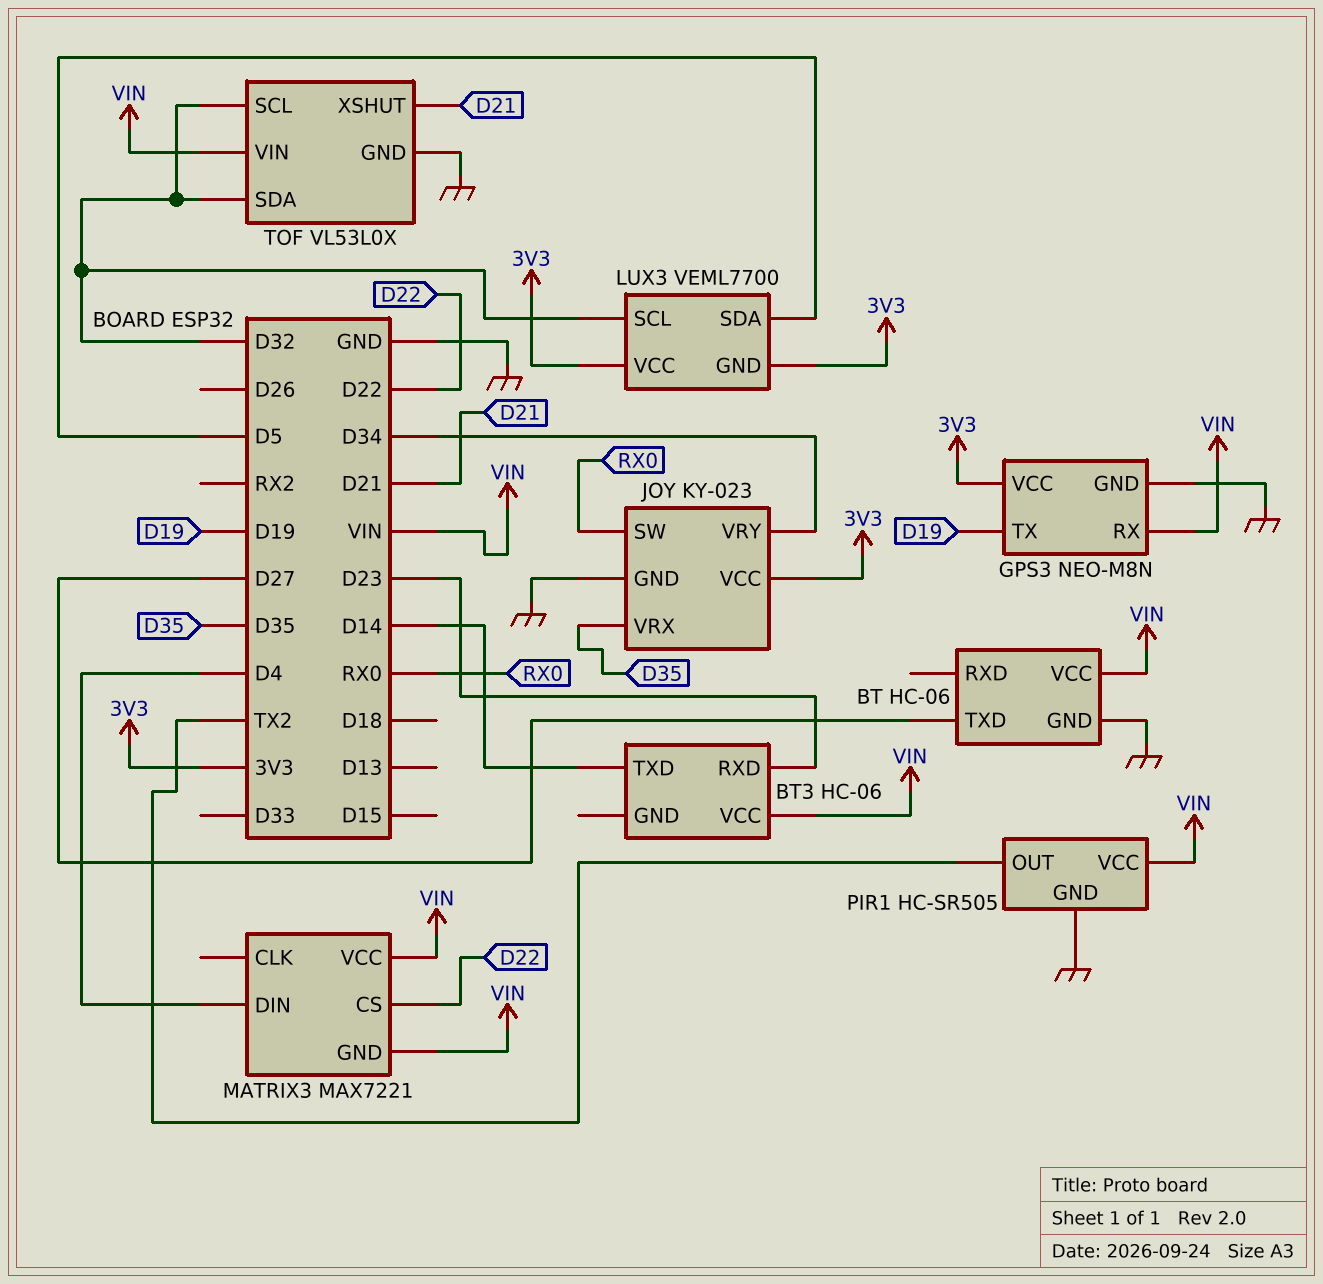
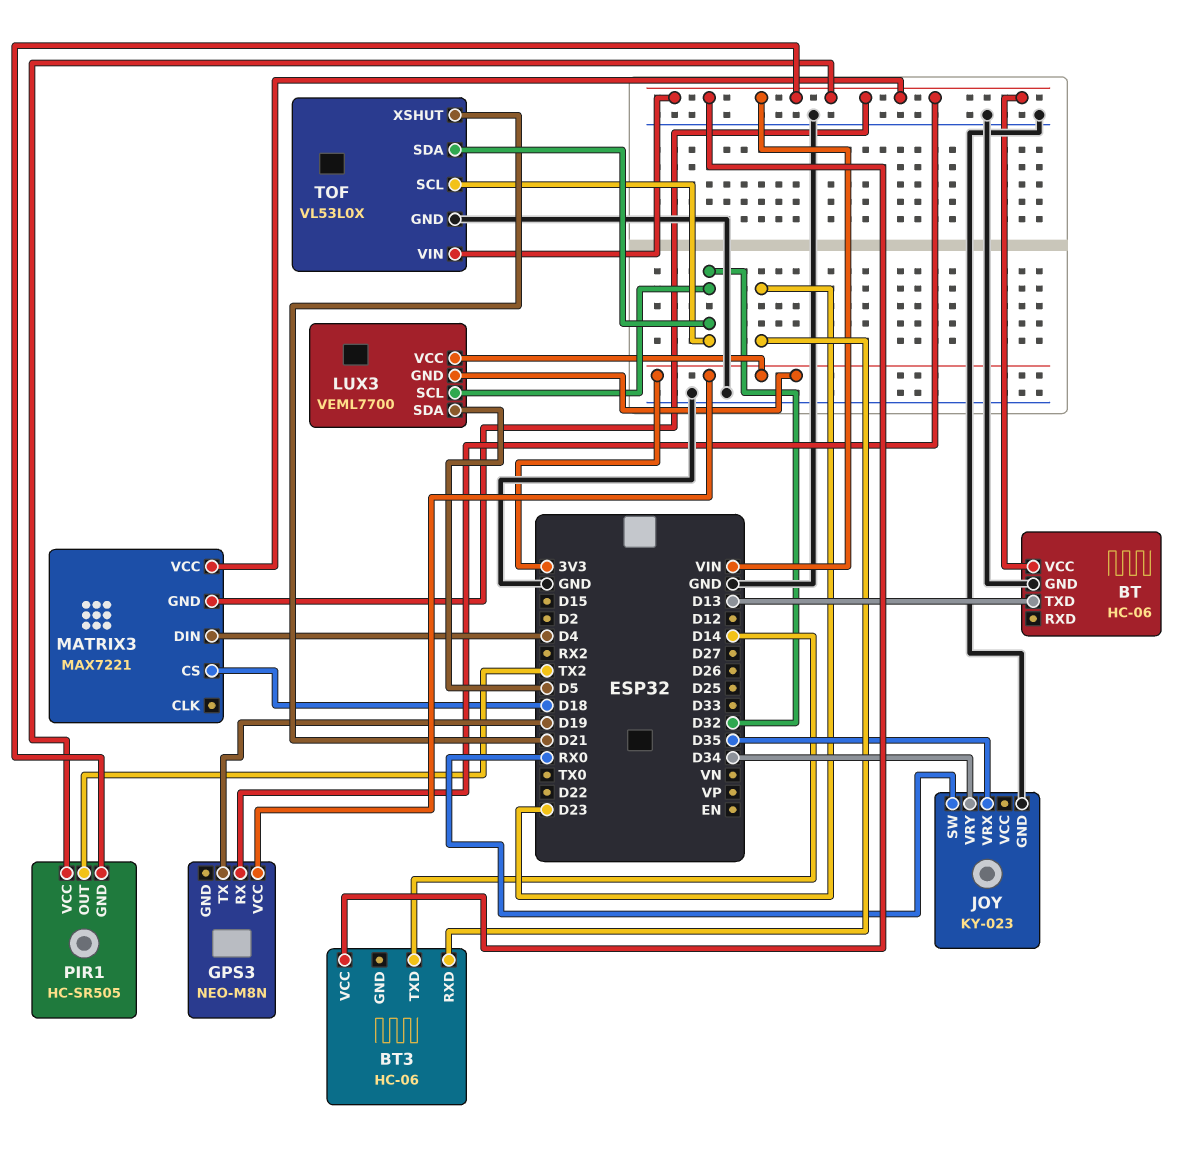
BT pin TXD: D27 -> D13
GPS3 pin GND: GND -> none
JOY pin VCC: 3V3 -> none
MATRIX3 pin CS: D22 -> D18
PIR1 pin GND: GND -> VIN

